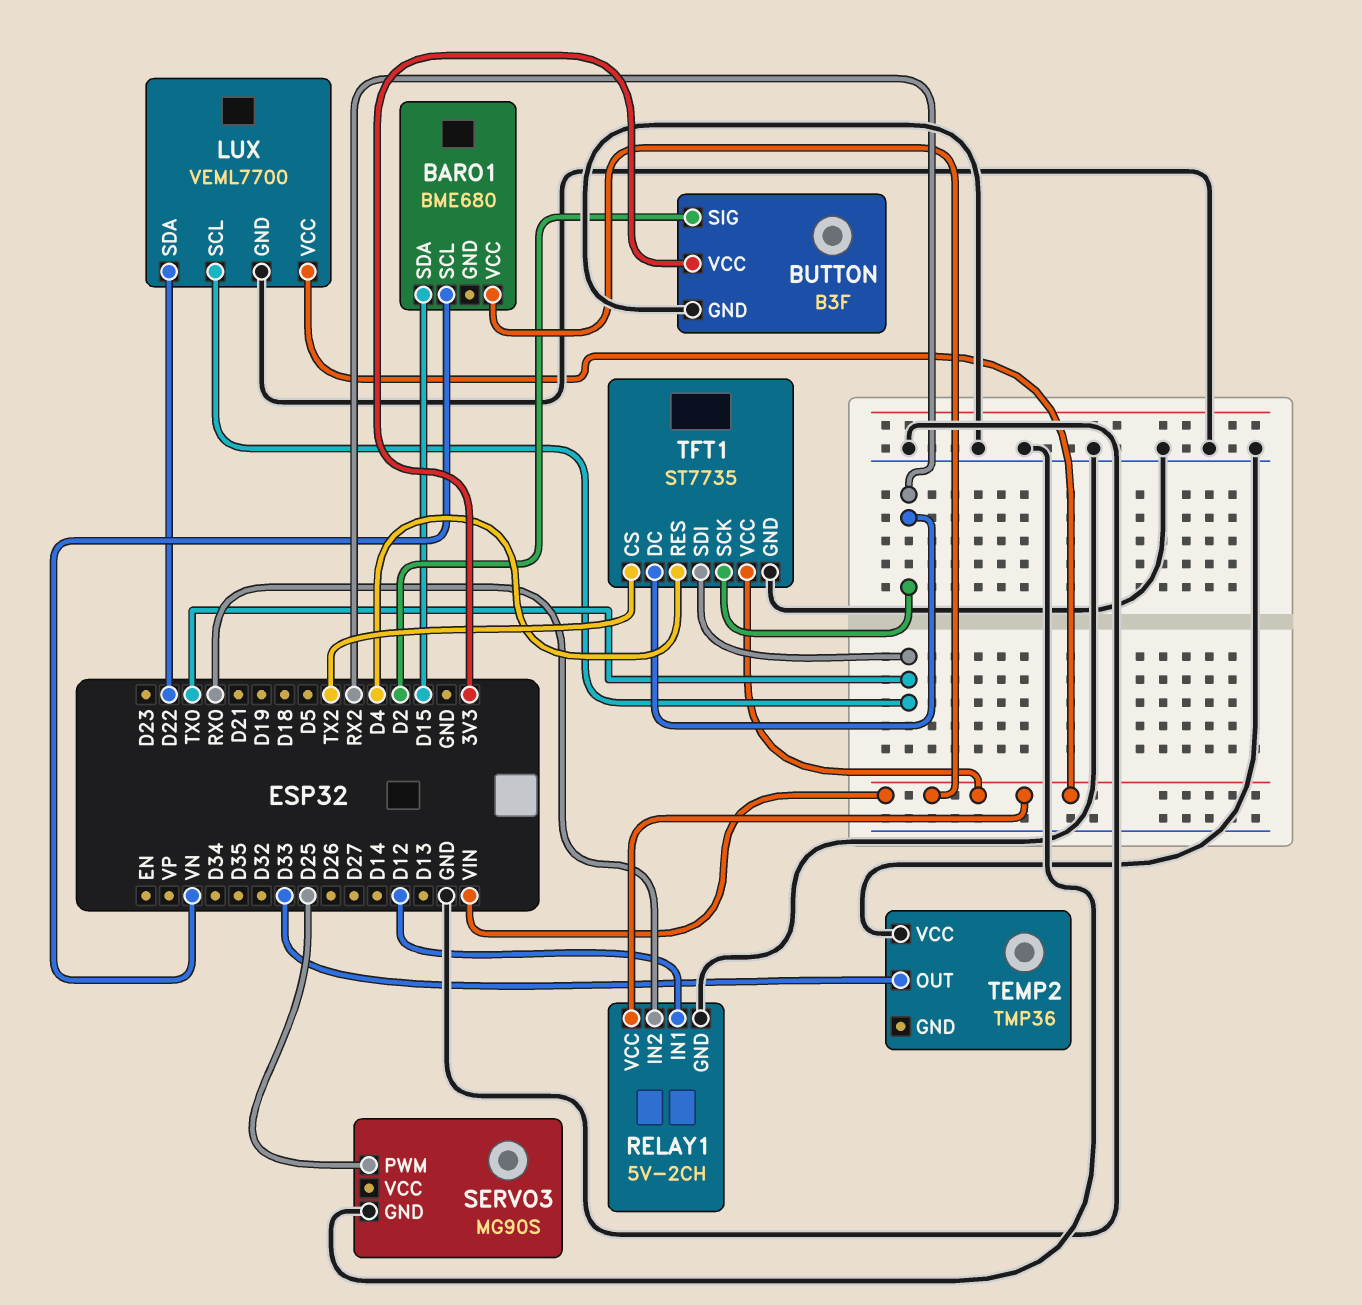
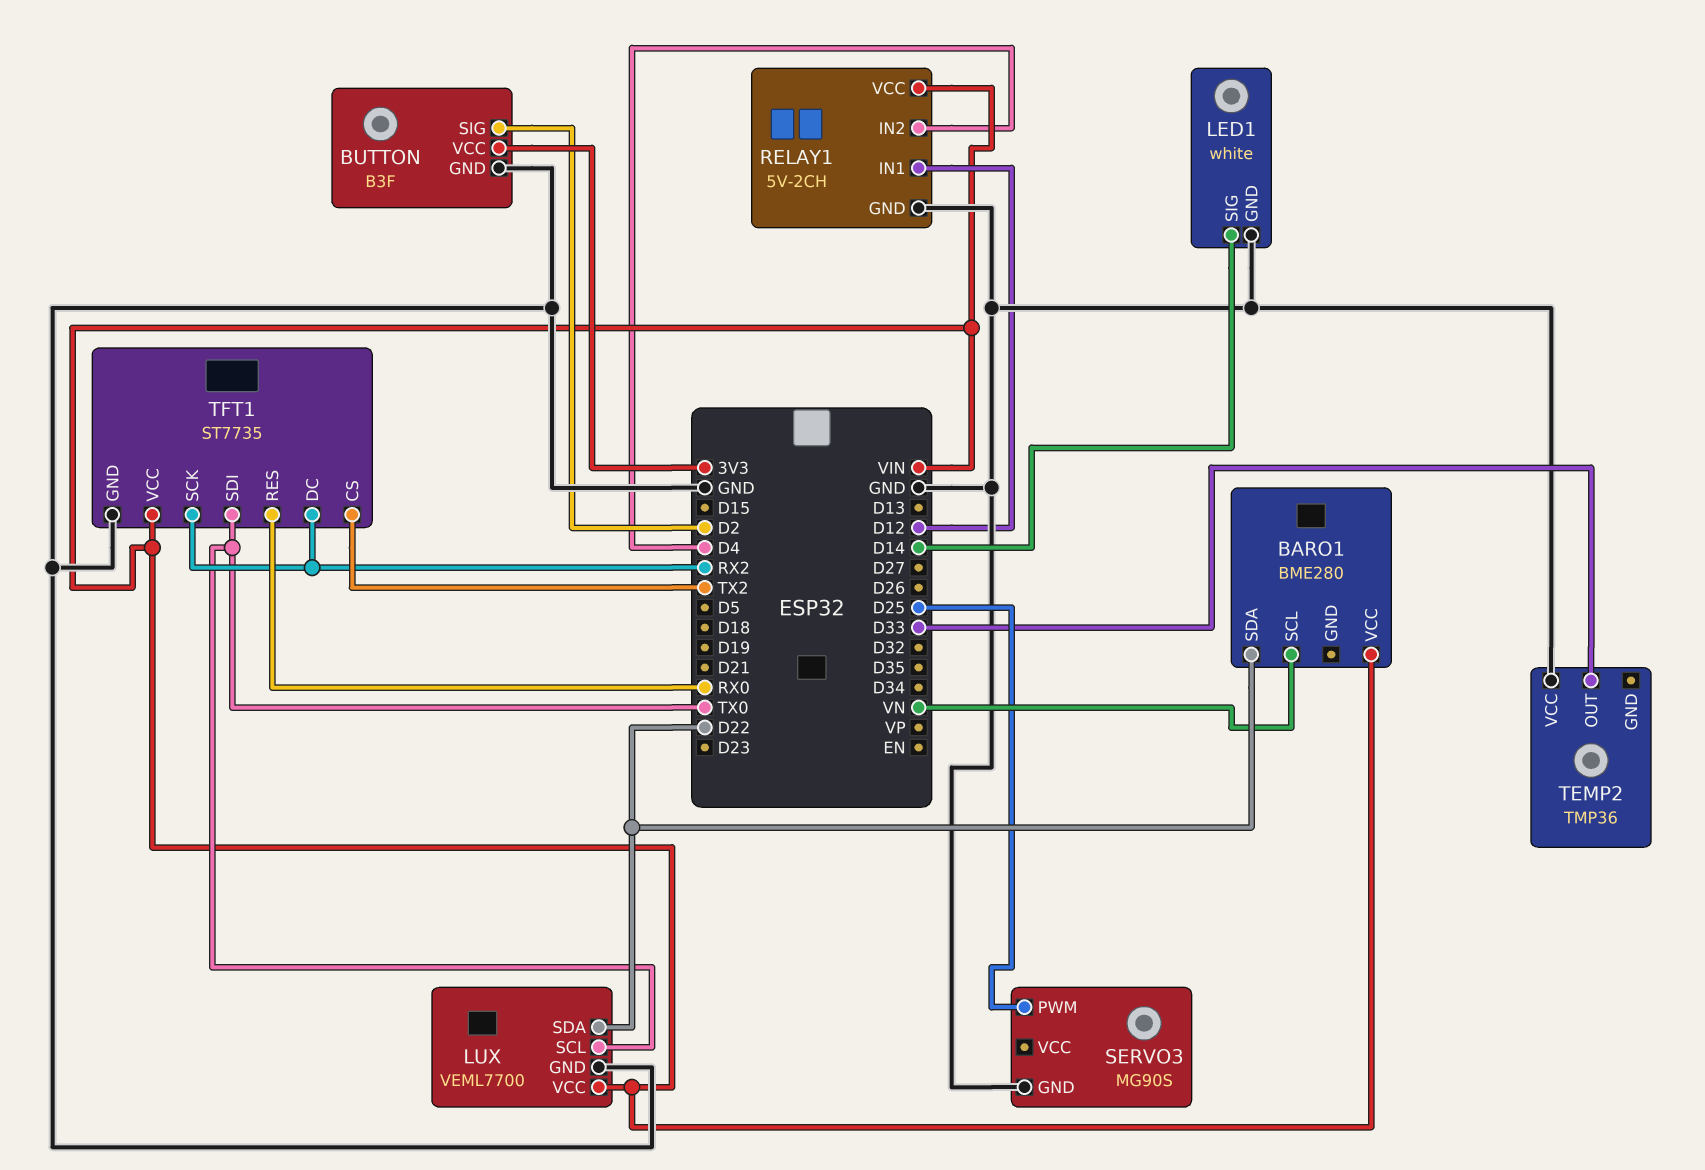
BARO1: BME680 -> BME280
BARO1 pin SDA: D15 -> D22
LED1: none -> white
LED1 pin GND: none -> GND
LED1 pin SIG: none -> D14
RELAY1 pin IN2: RX0 -> D4
TFT1 pin RES: D4 -> RX0

